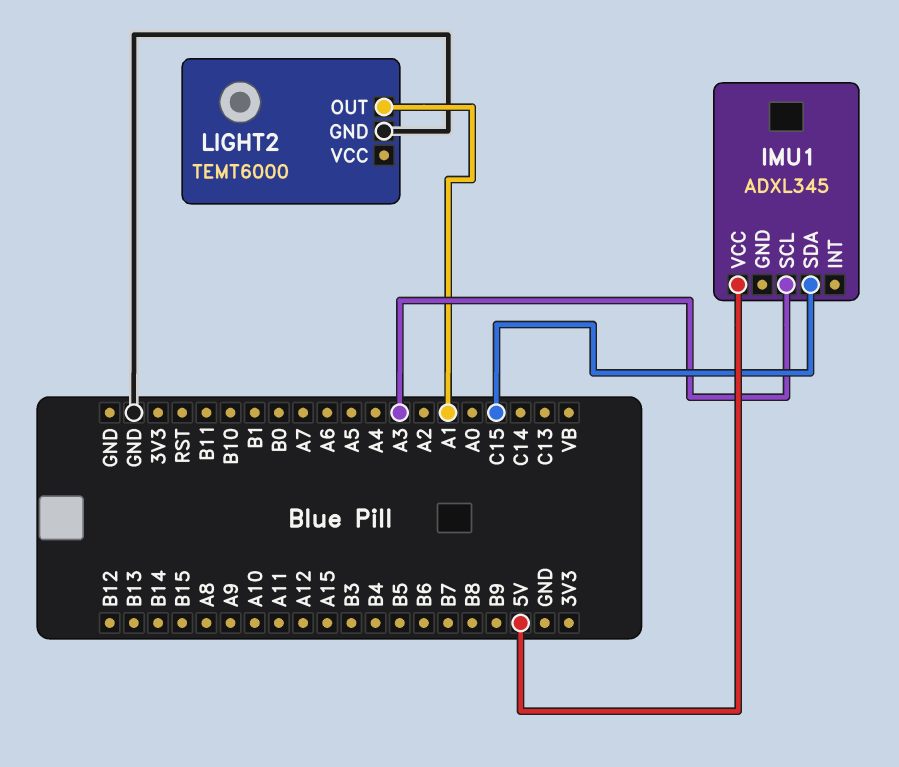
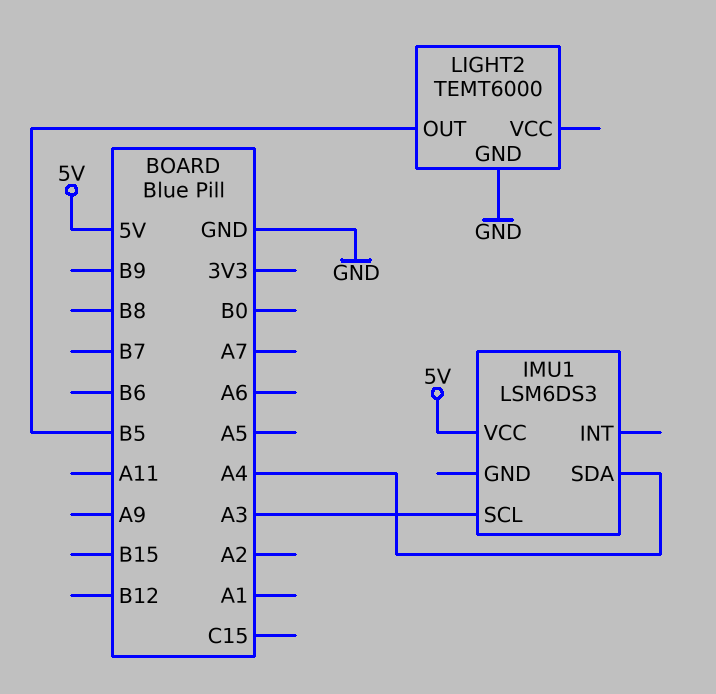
IMU1: ADXL345 -> LSM6DS3
IMU1 pin SDA: C15 -> A4
LIGHT2 pin OUT: A1 -> B5

